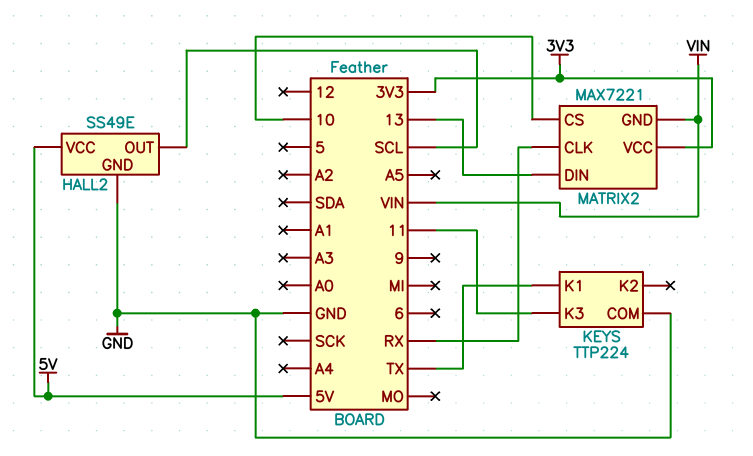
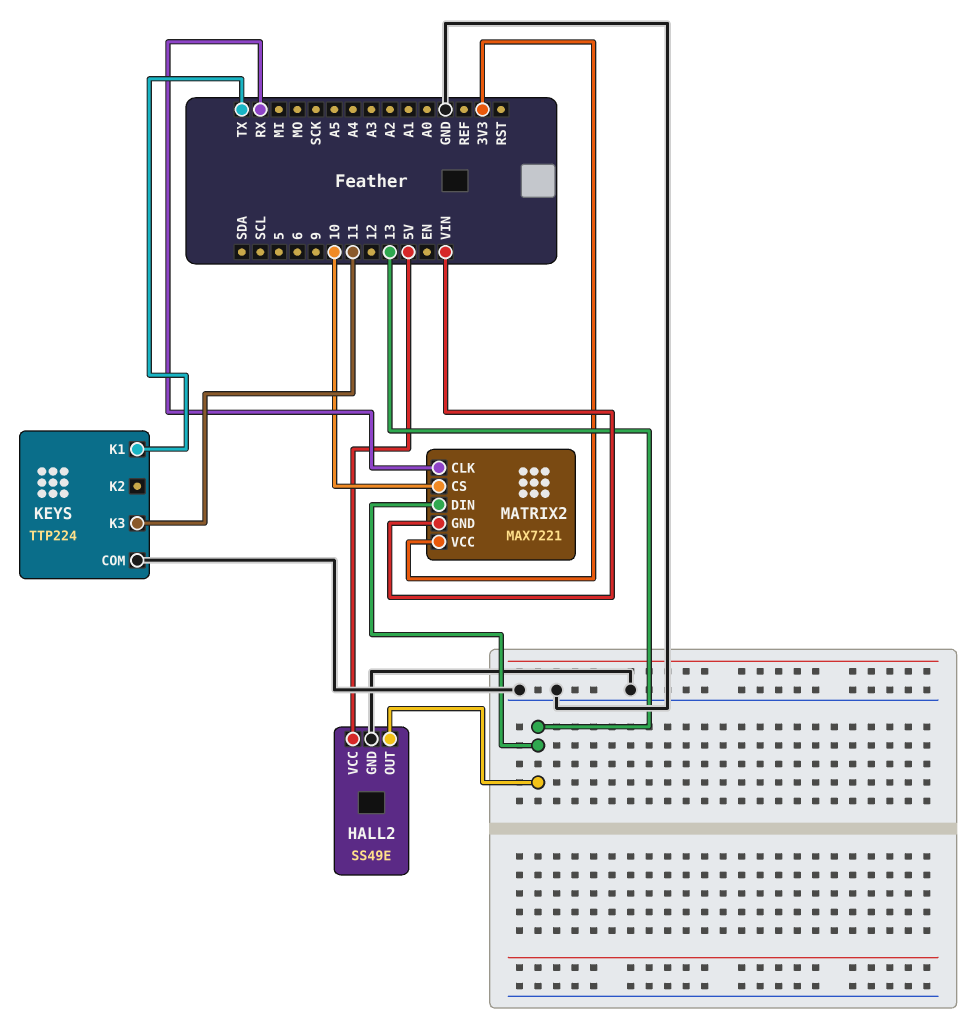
HALL2 pin OUT: SCL -> 13

